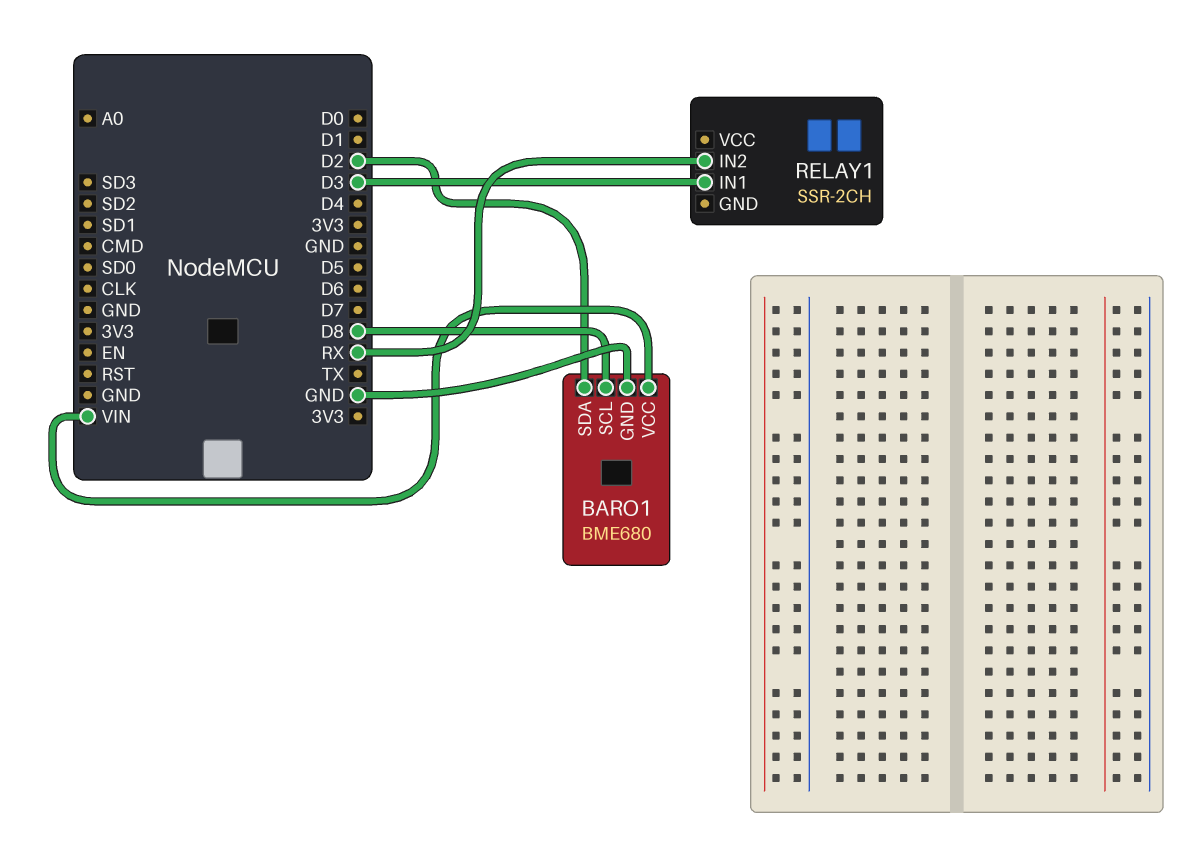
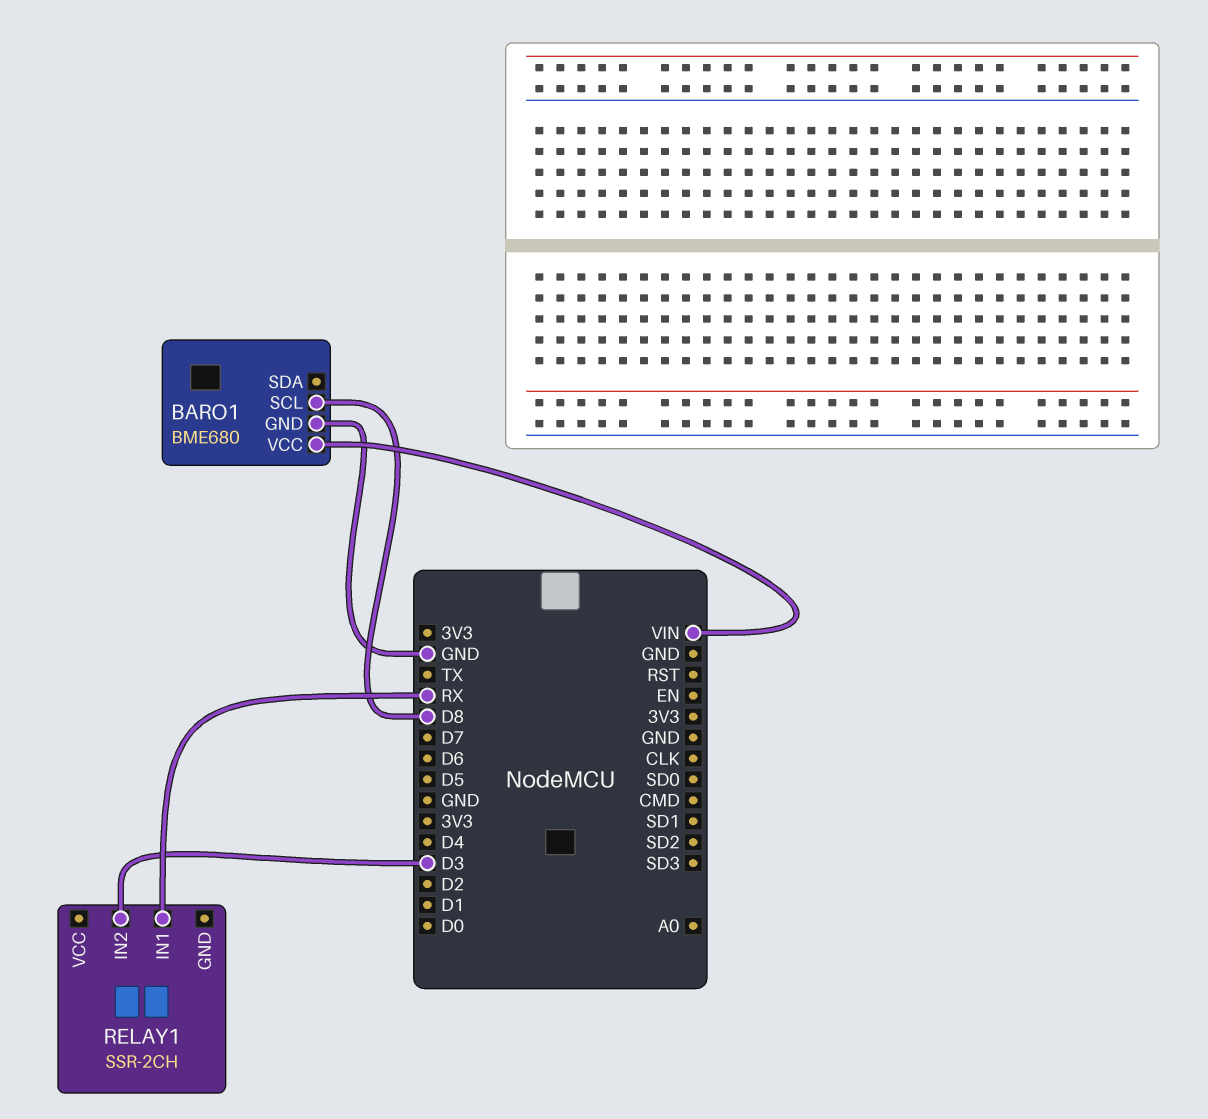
BARO1 pin SDA: D2 -> none
RELAY1 pin IN1: D3 -> RX
RELAY1 pin IN2: RX -> D3

